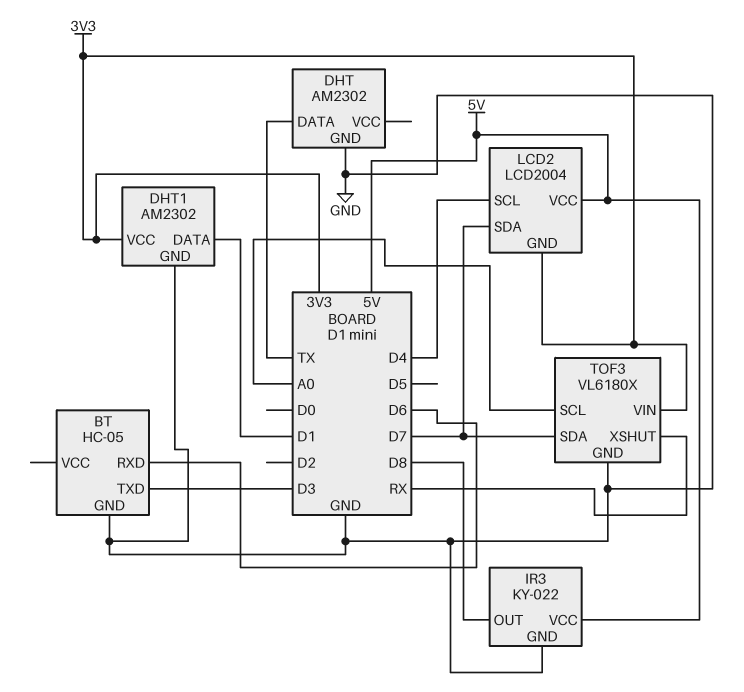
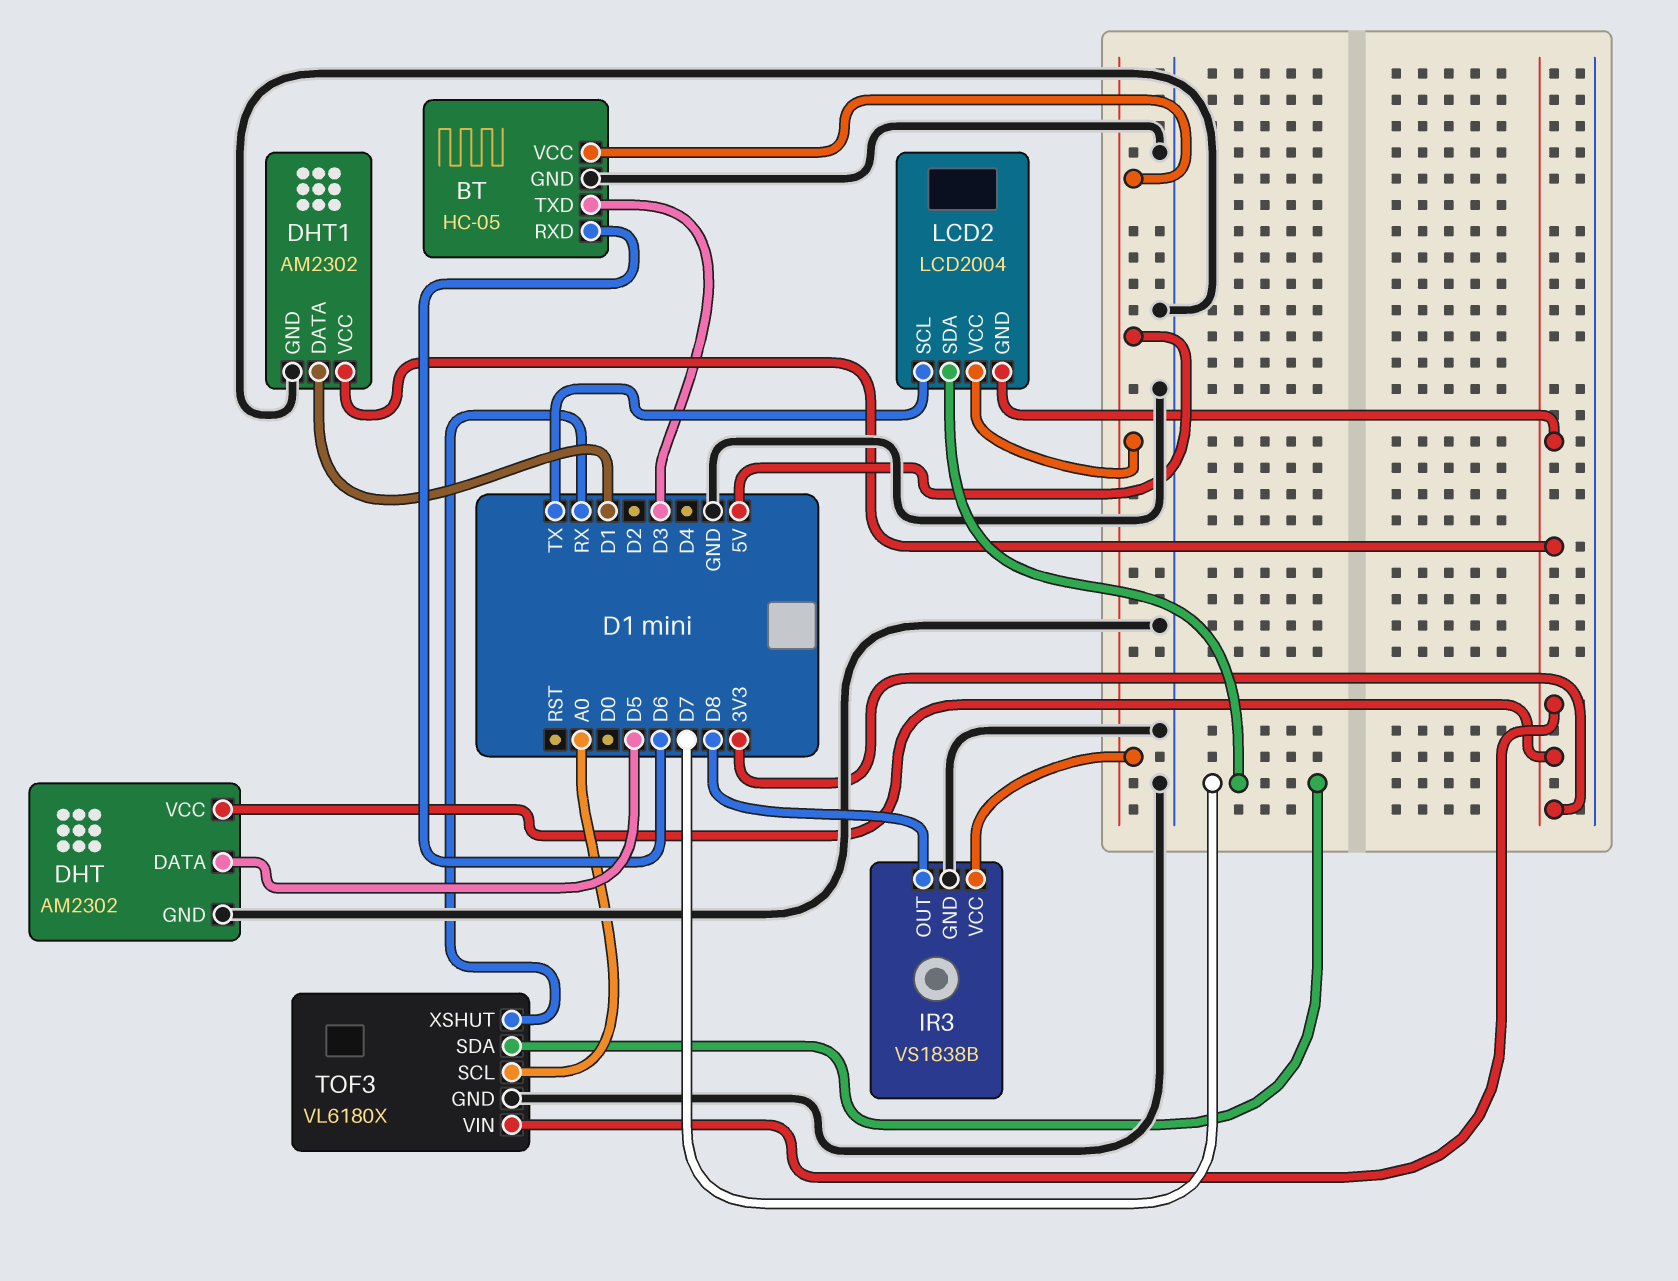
BT pin VCC: none -> 5V
DHT pin DATA: TX -> D5
DHT pin VCC: none -> 3V3
IR3: KY-022 -> VS1838B
LCD2 pin SCL: D4 -> TX

